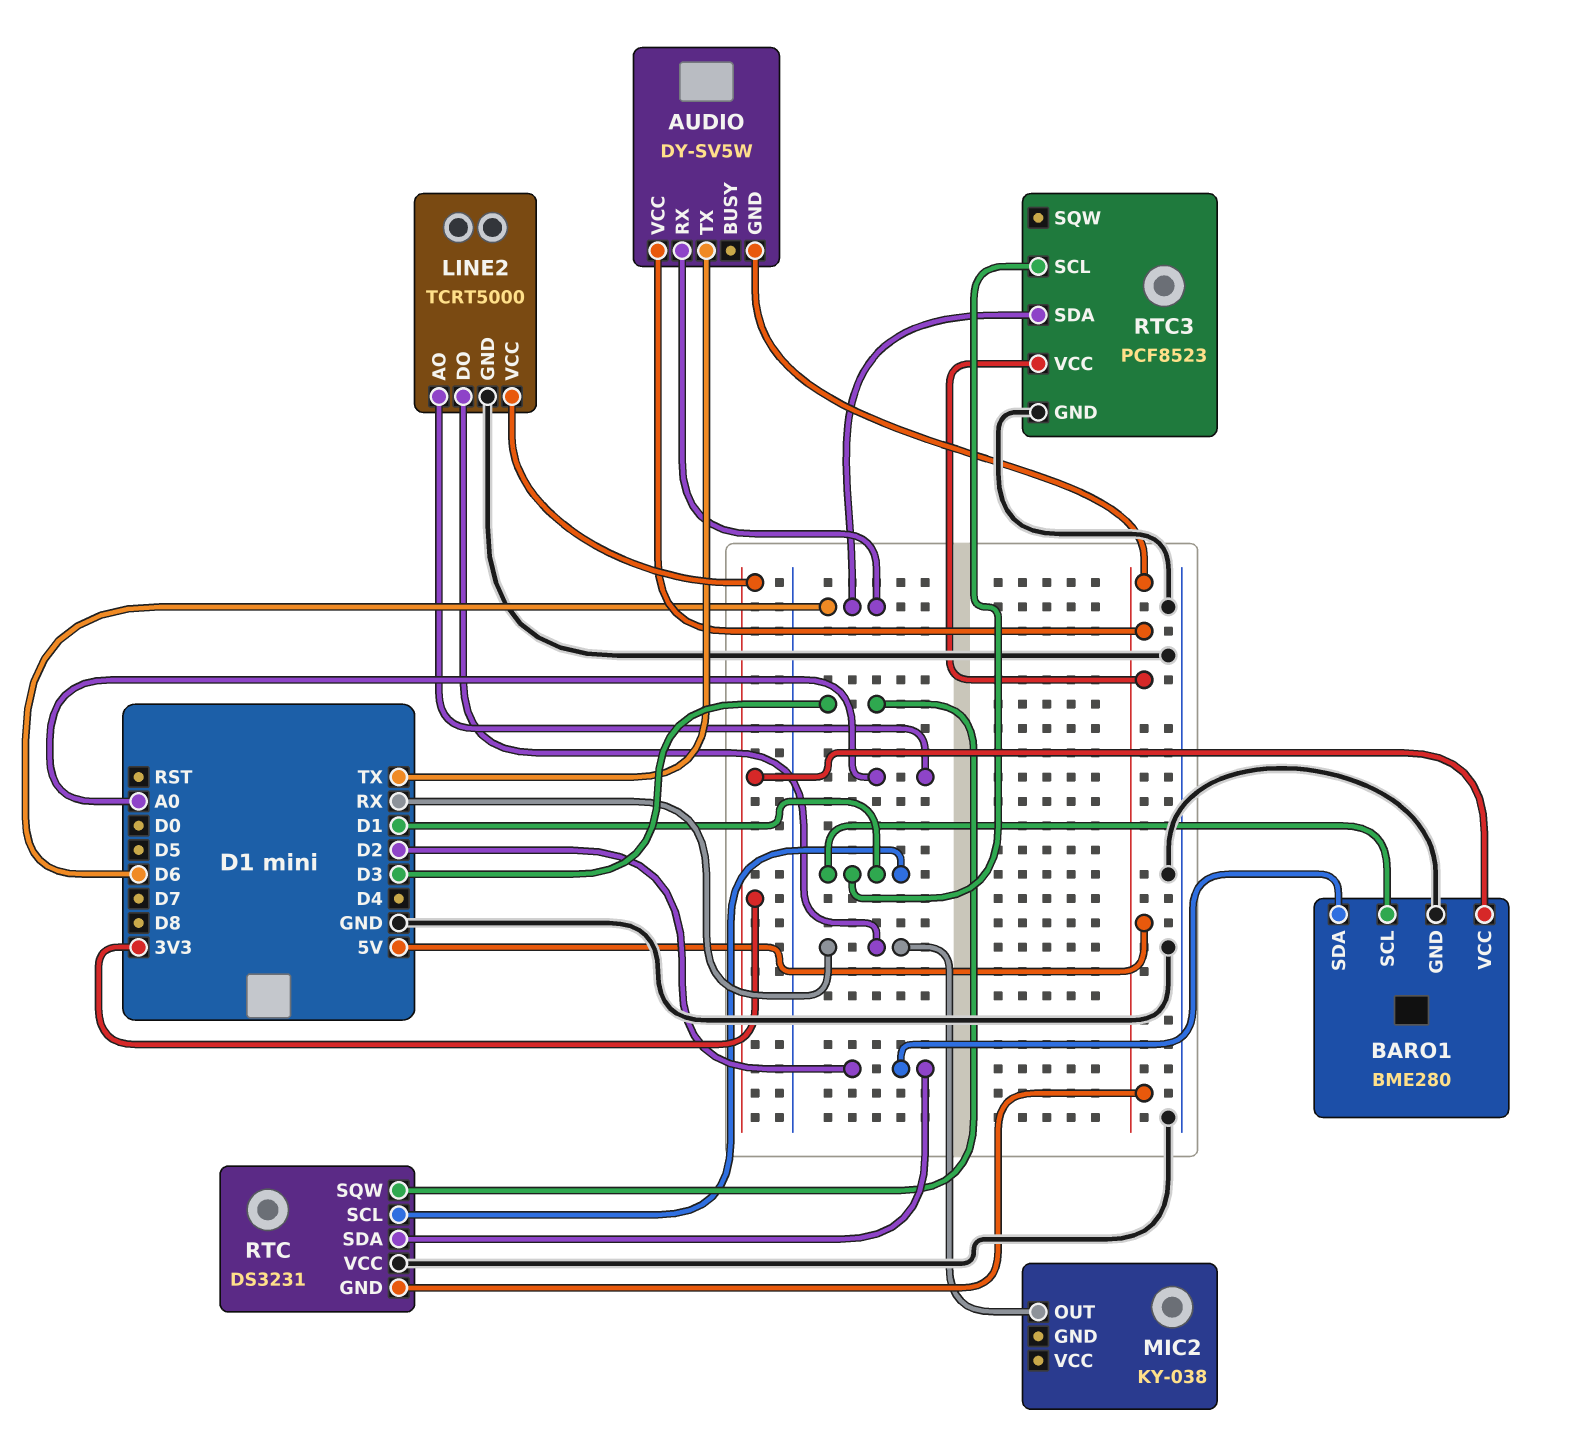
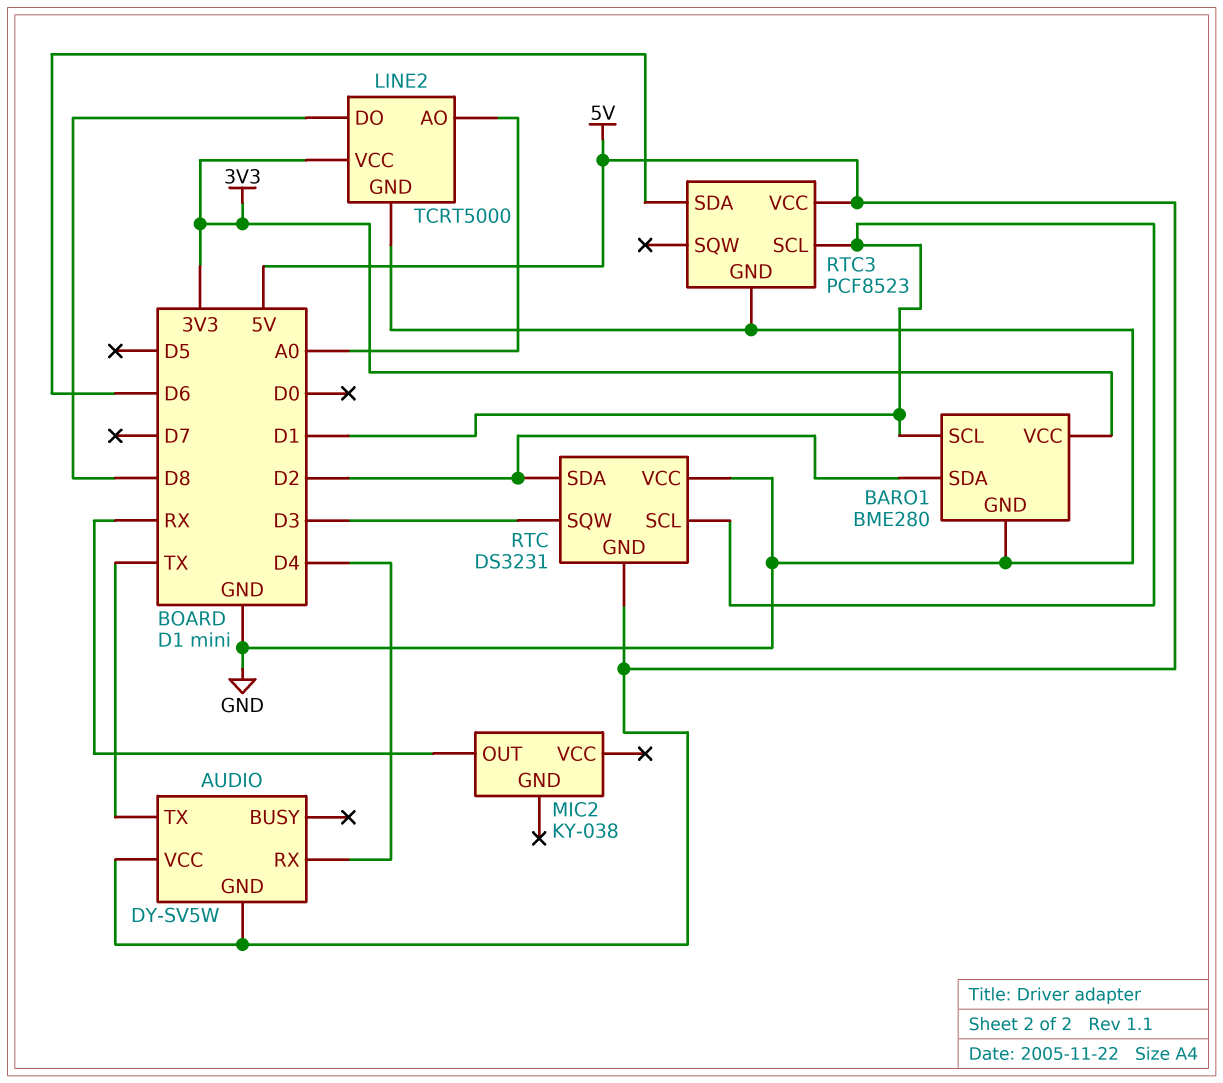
AUDIO pin RX: D6 -> D4
LINE2 pin DO: RX -> D8

